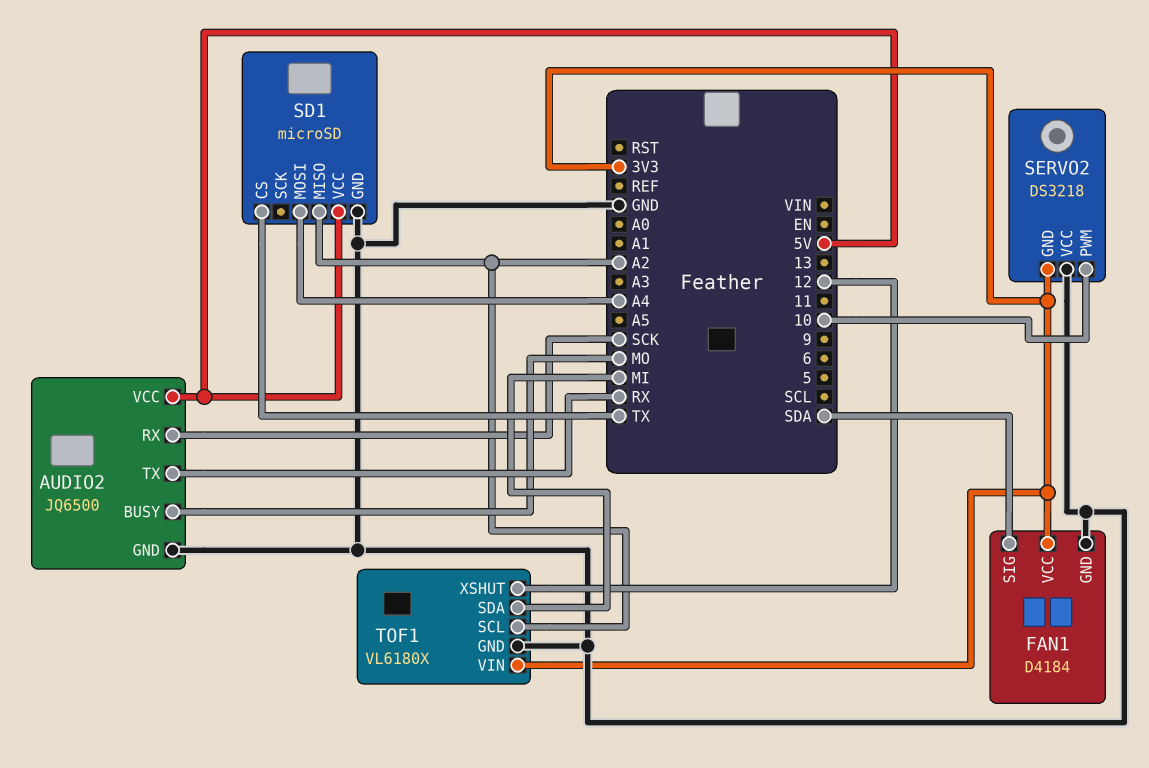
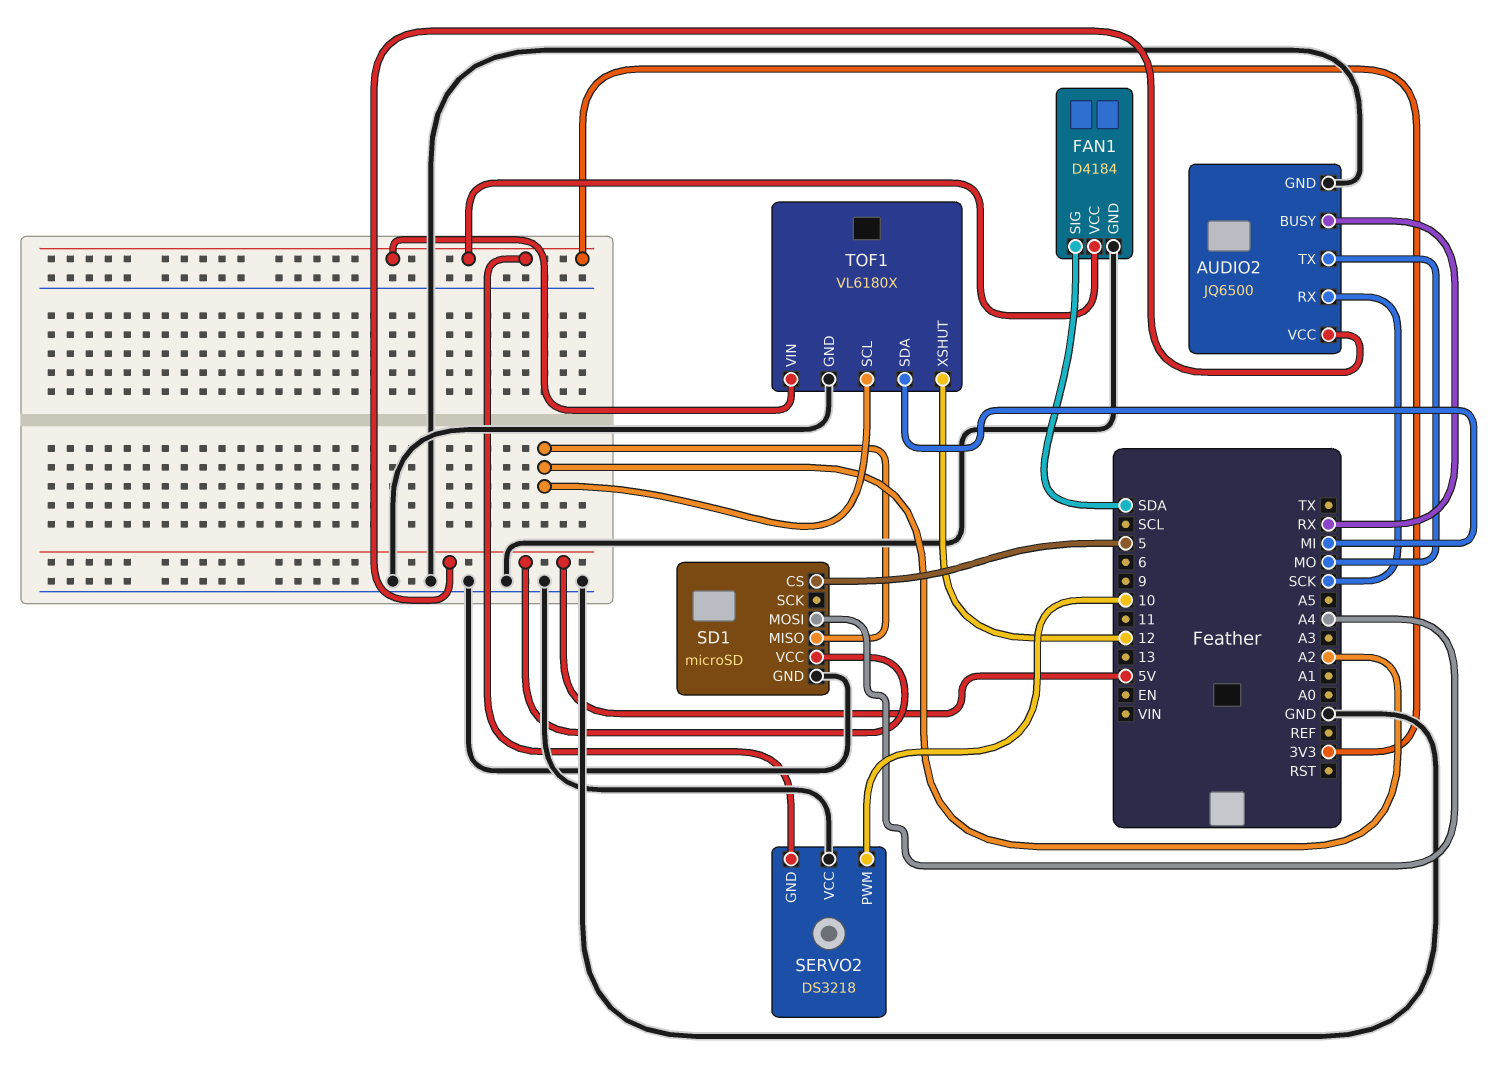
AUDIO2 pin BUSY: MO -> RX
AUDIO2 pin TX: RX -> MO
SD1 pin CS: TX -> 5

